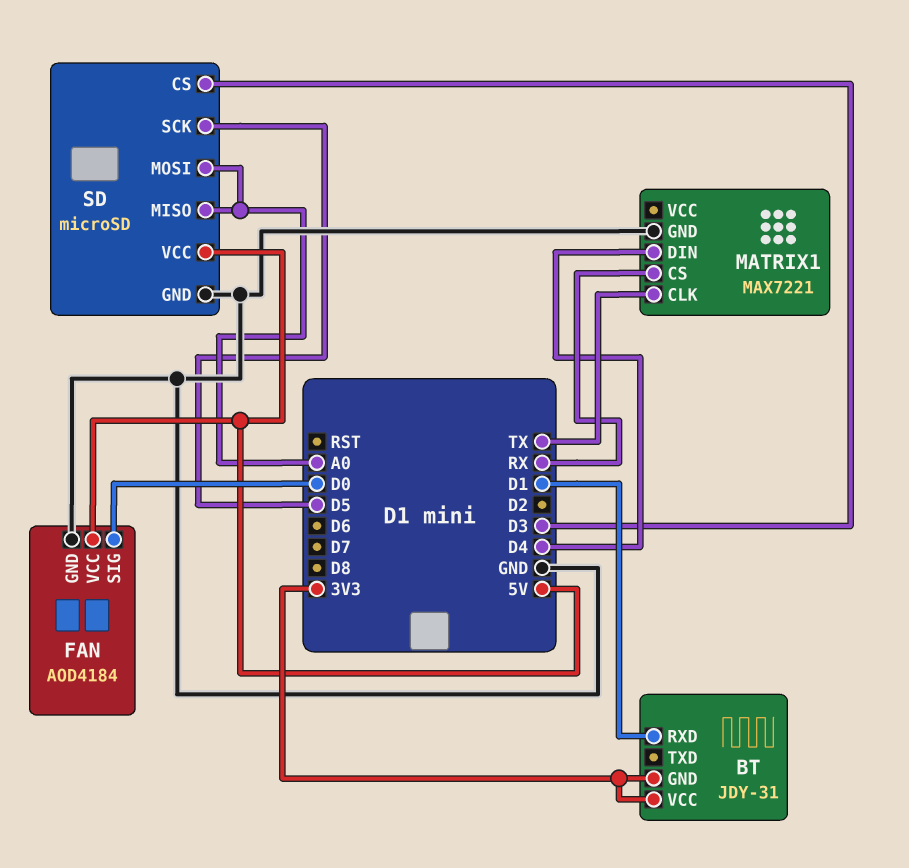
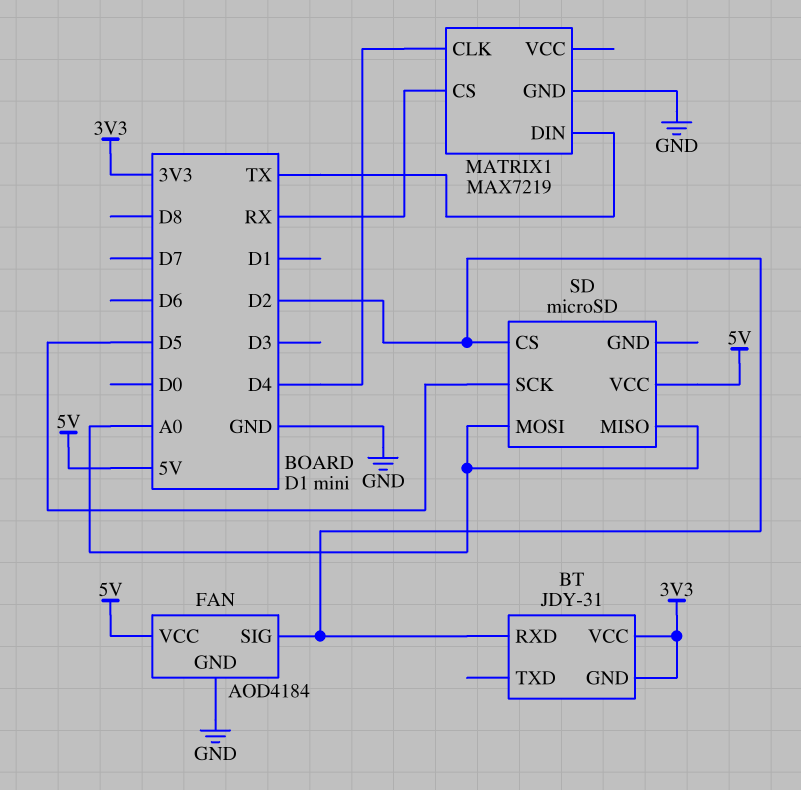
BT pin RXD: D1 -> D2
FAN pin SIG: D0 -> D2
MATRIX1: MAX7221 -> MAX7219
MATRIX1 pin CLK: TX -> D4
MATRIX1 pin DIN: D4 -> TX
SD pin CS: D3 -> D2
SD pin GND: GND -> none

